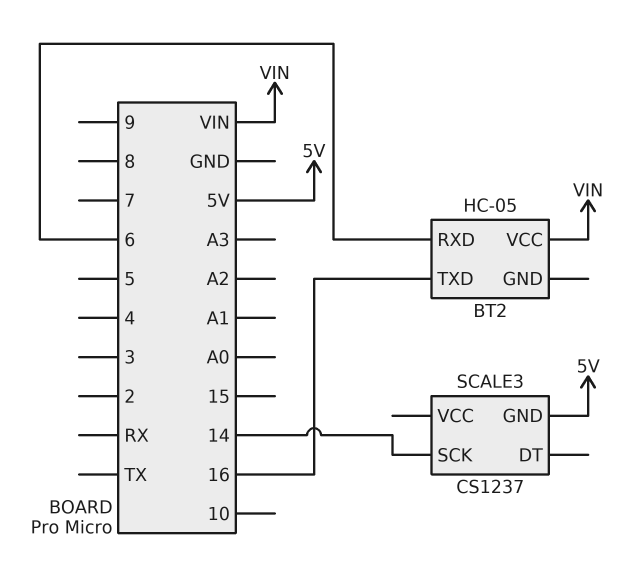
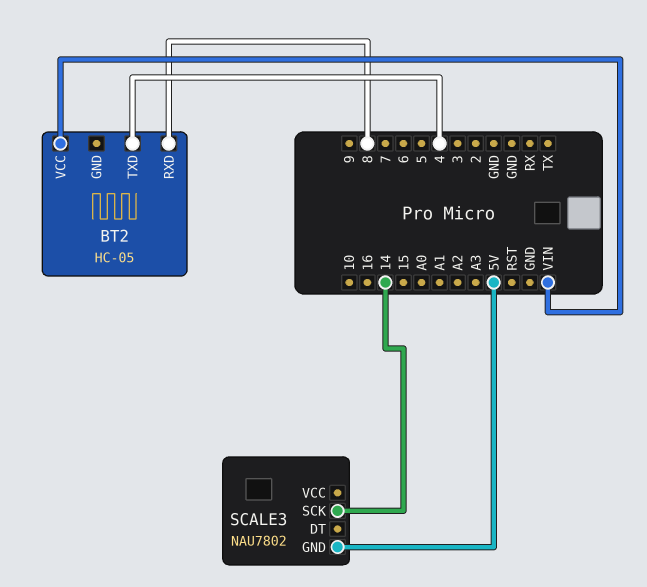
BT2 pin RXD: 6 -> 8
BT2 pin TXD: 16 -> 4
SCALE3: CS1237 -> NAU7802

